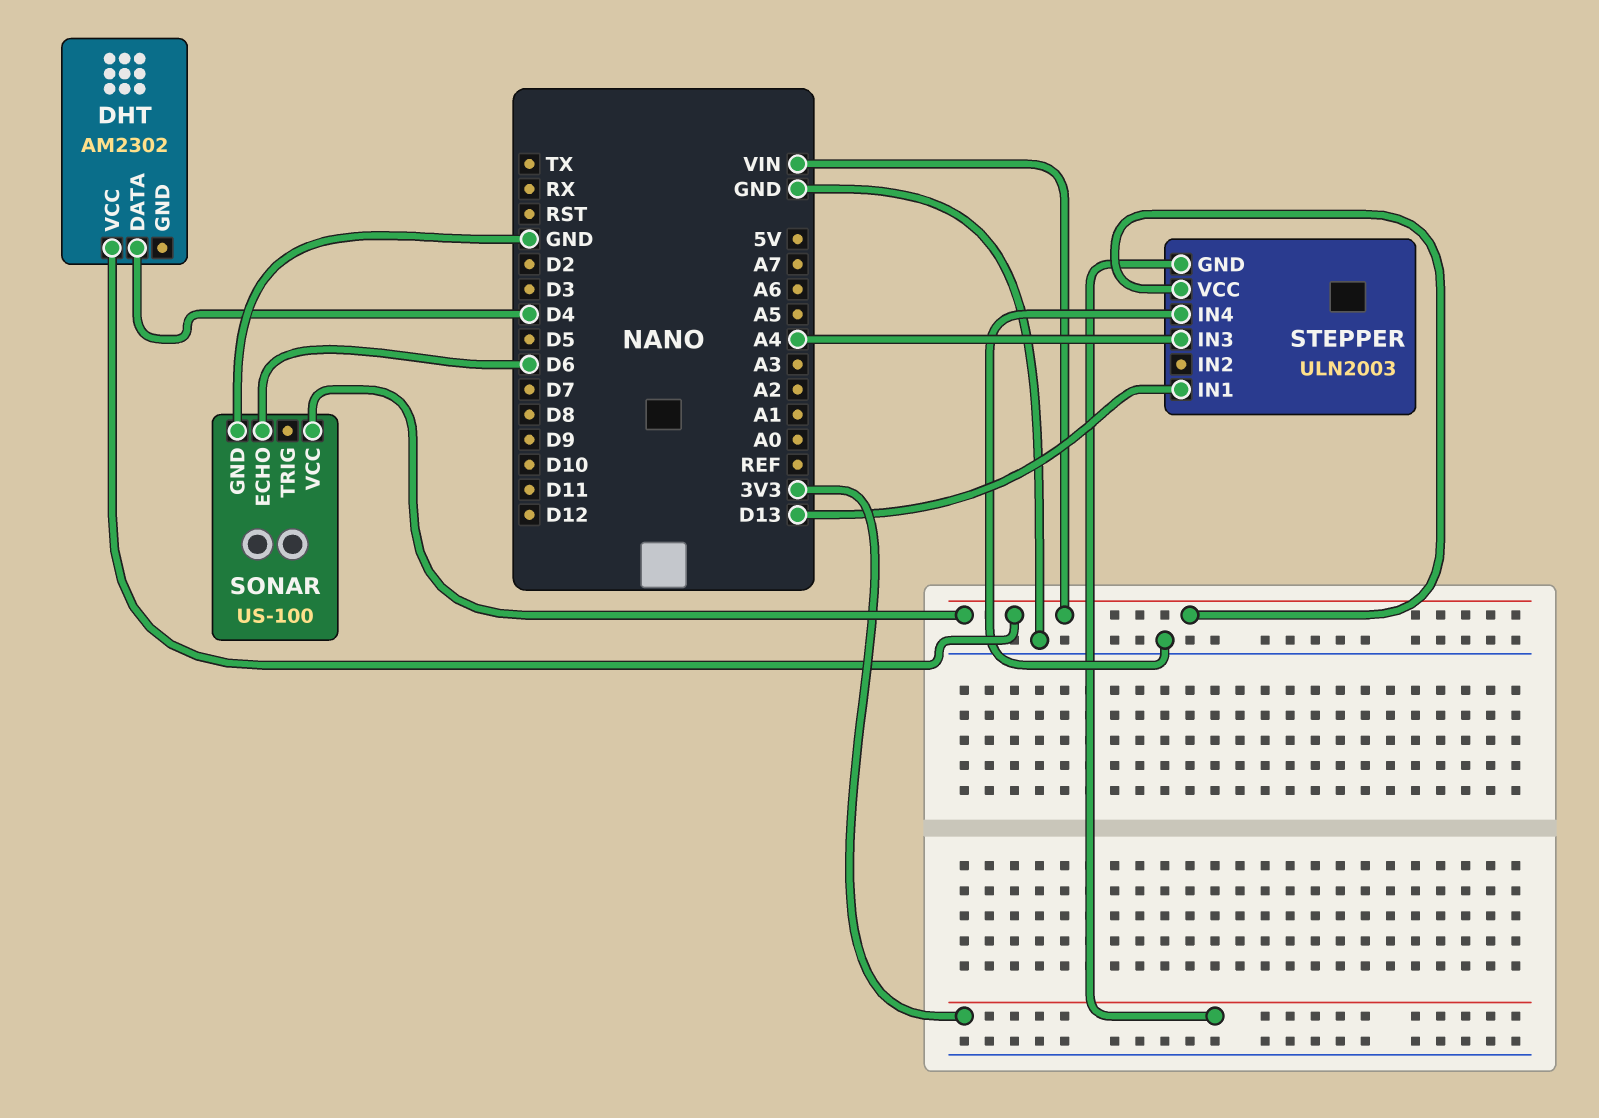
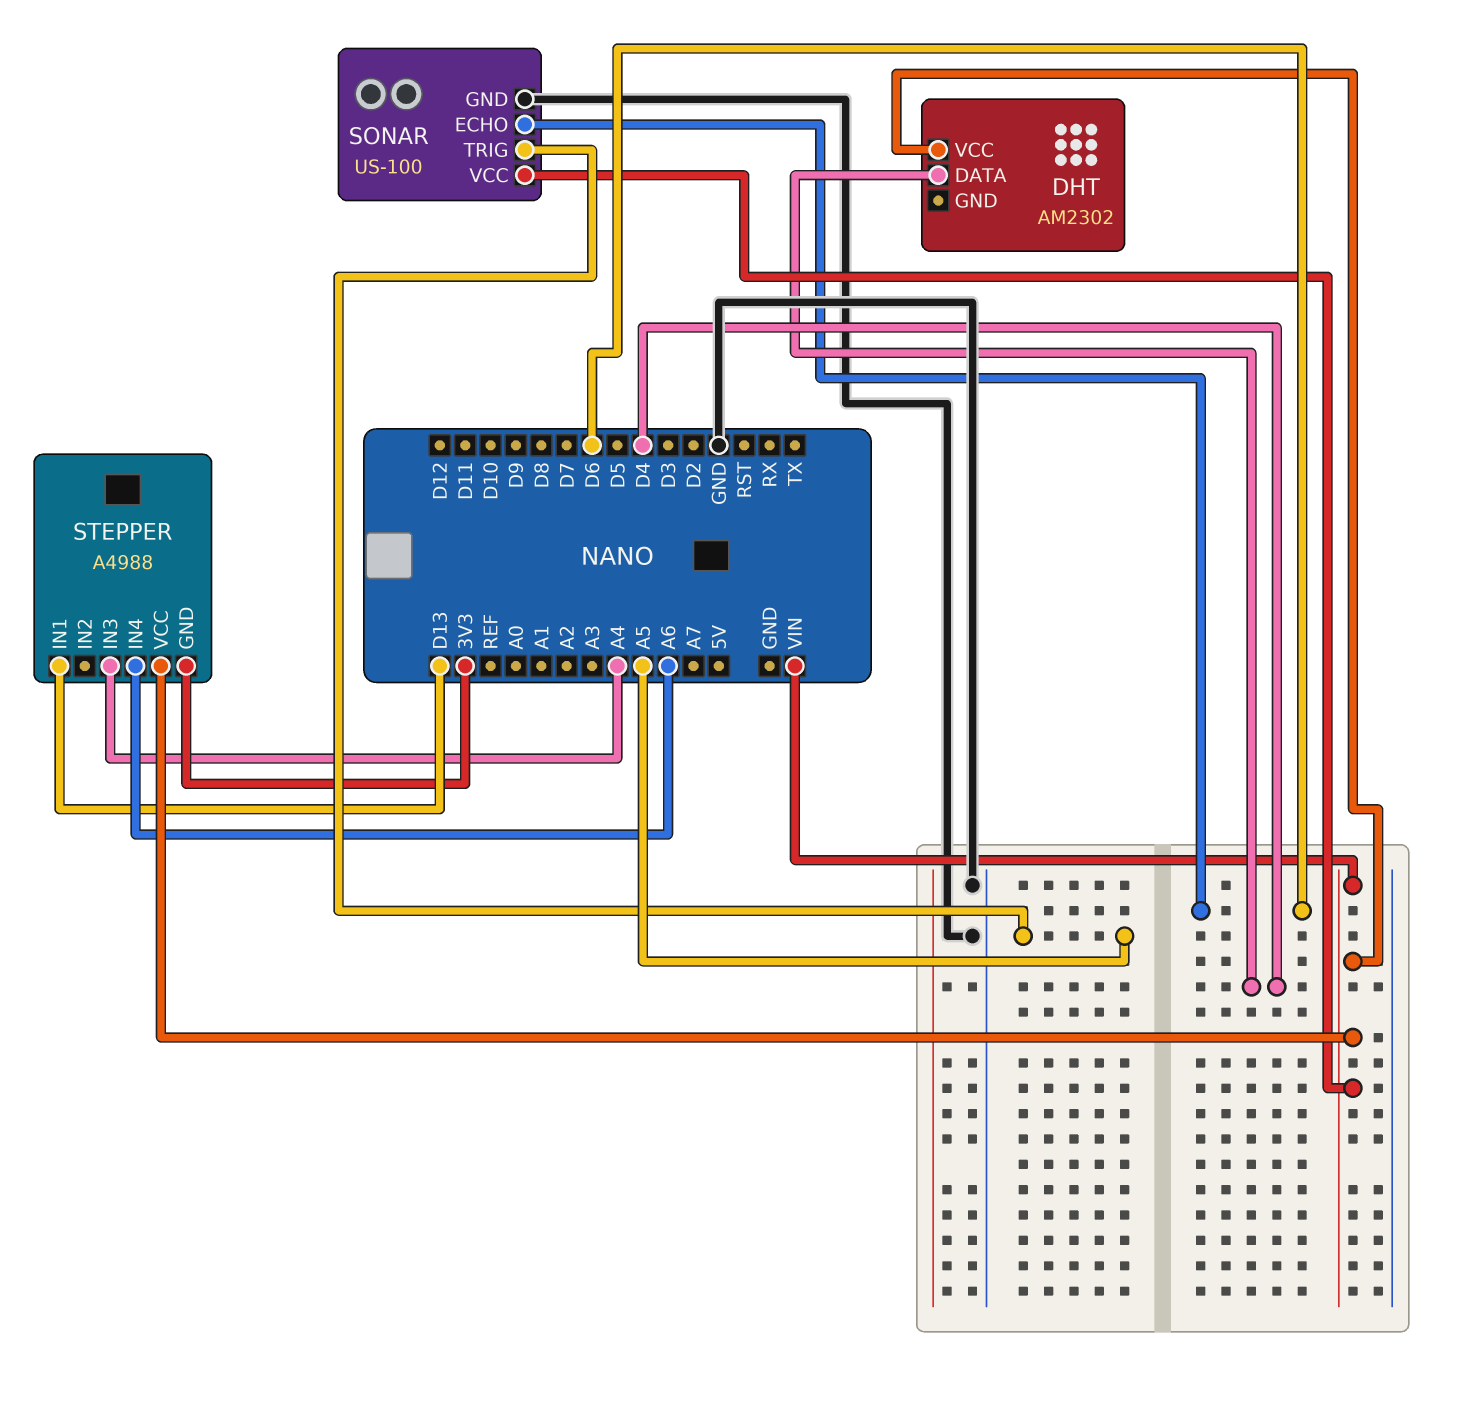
SONAR pin TRIG: none -> A5
STEPPER: ULN2003 -> A4988
STEPPER pin IN4: GND -> A6

